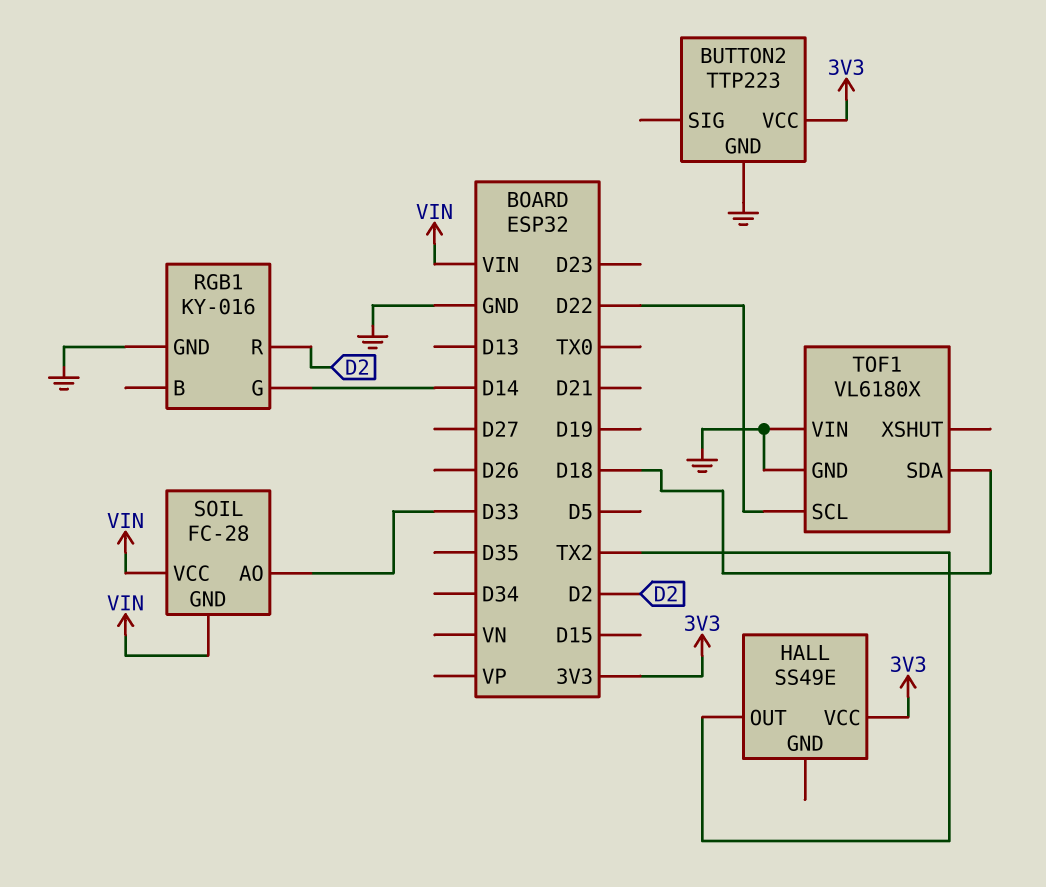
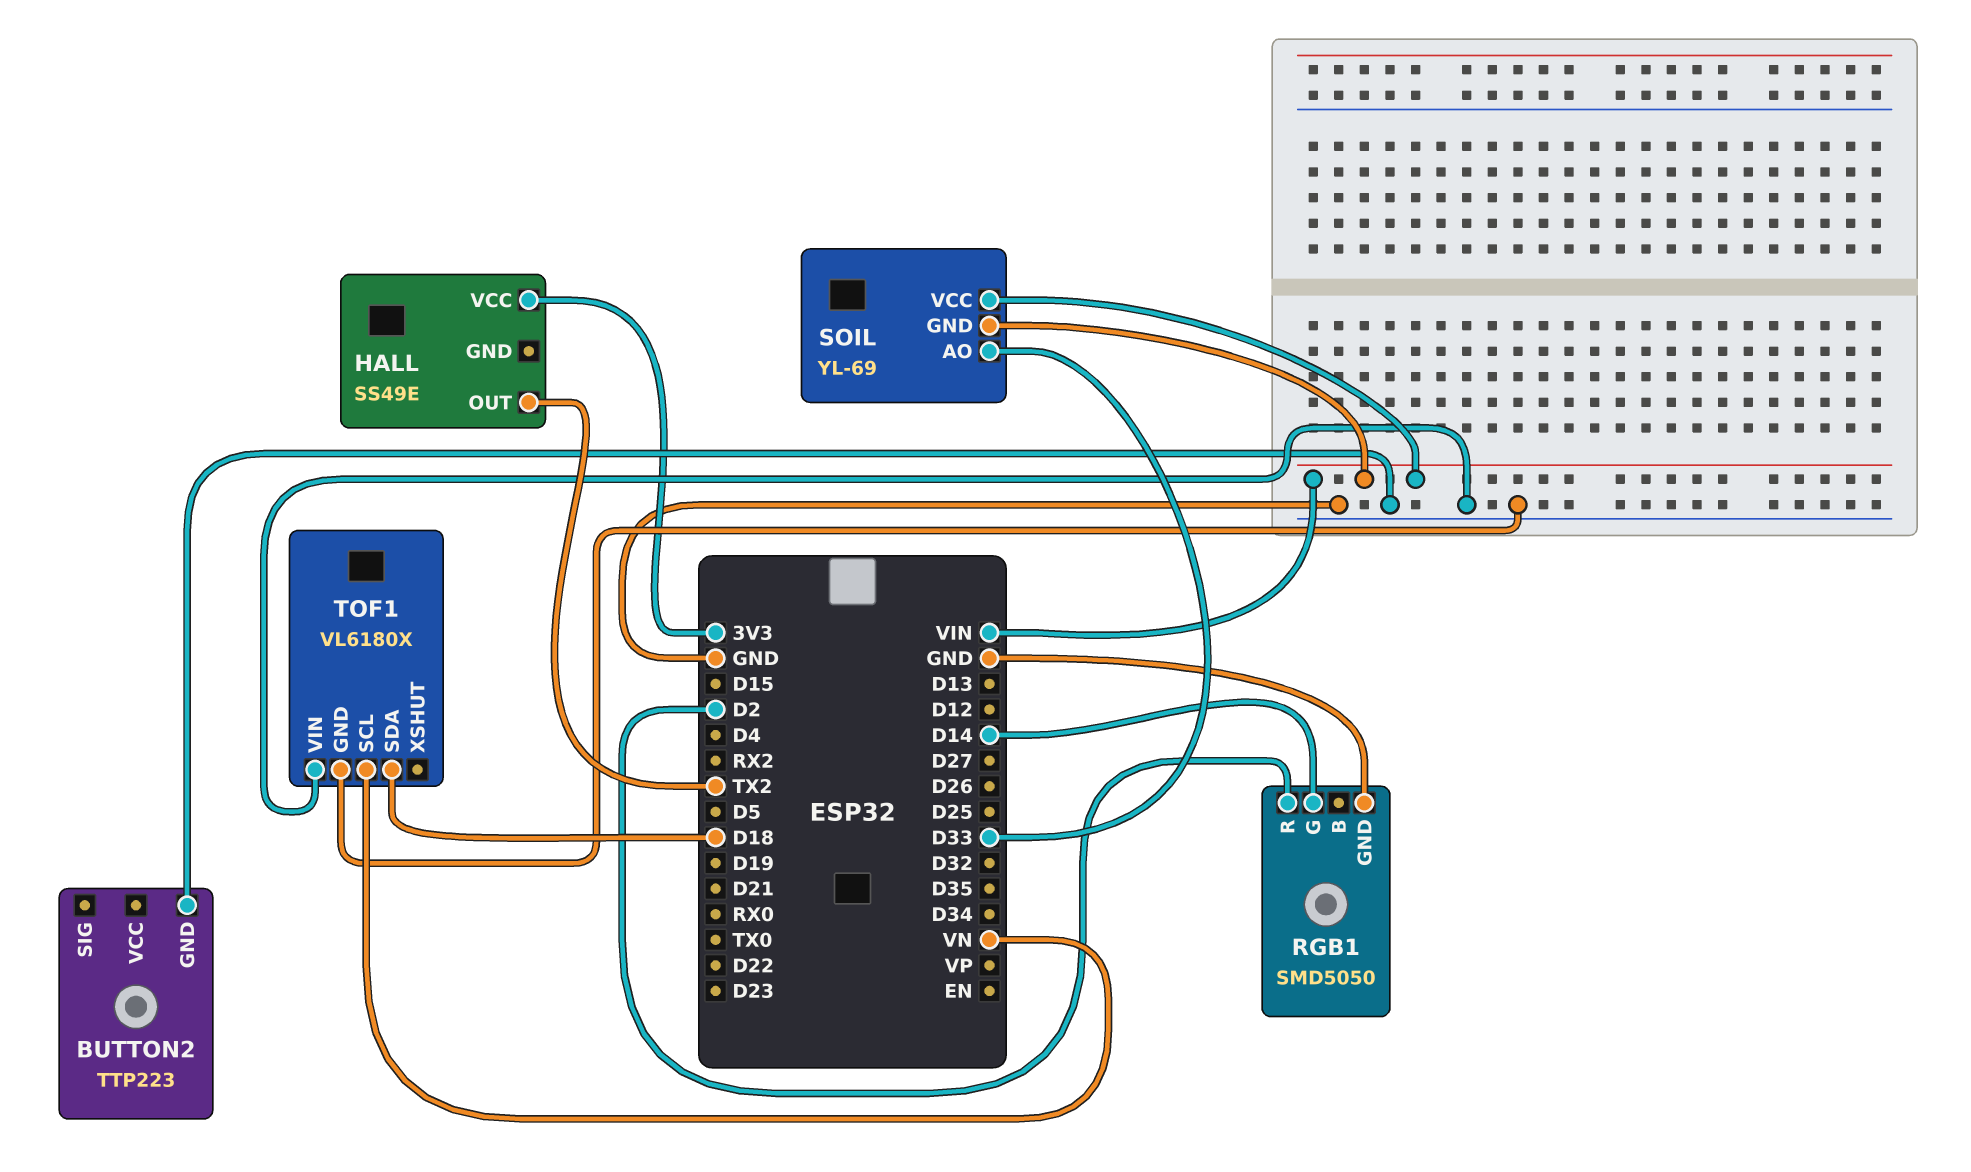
BUTTON2 pin VCC: 3V3 -> none
RGB1: KY-016 -> SMD5050
SOIL: FC-28 -> YL-69
TOF1 pin SCL: D22 -> VN

